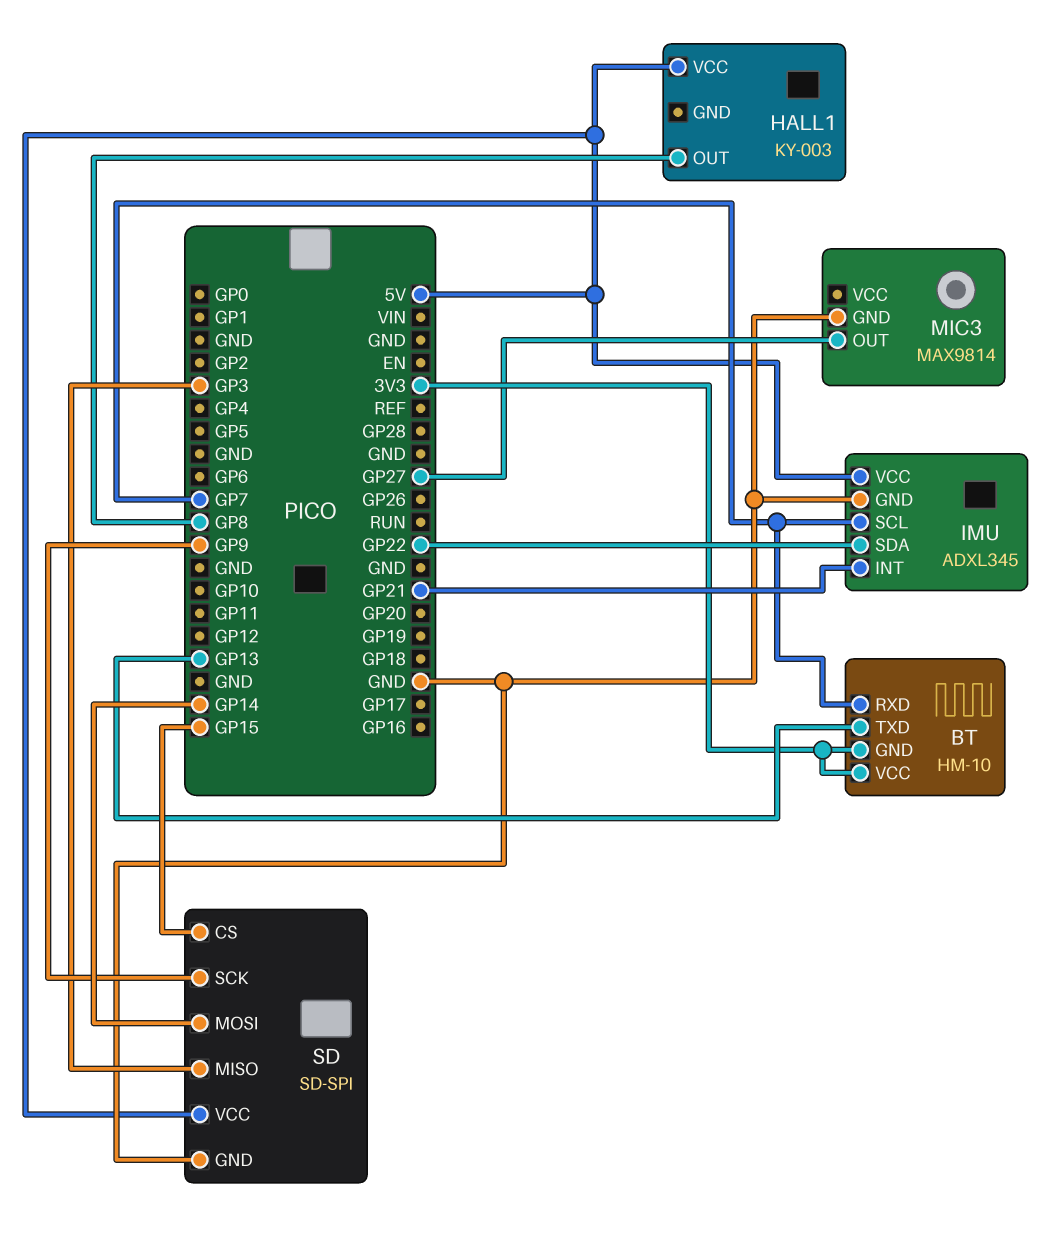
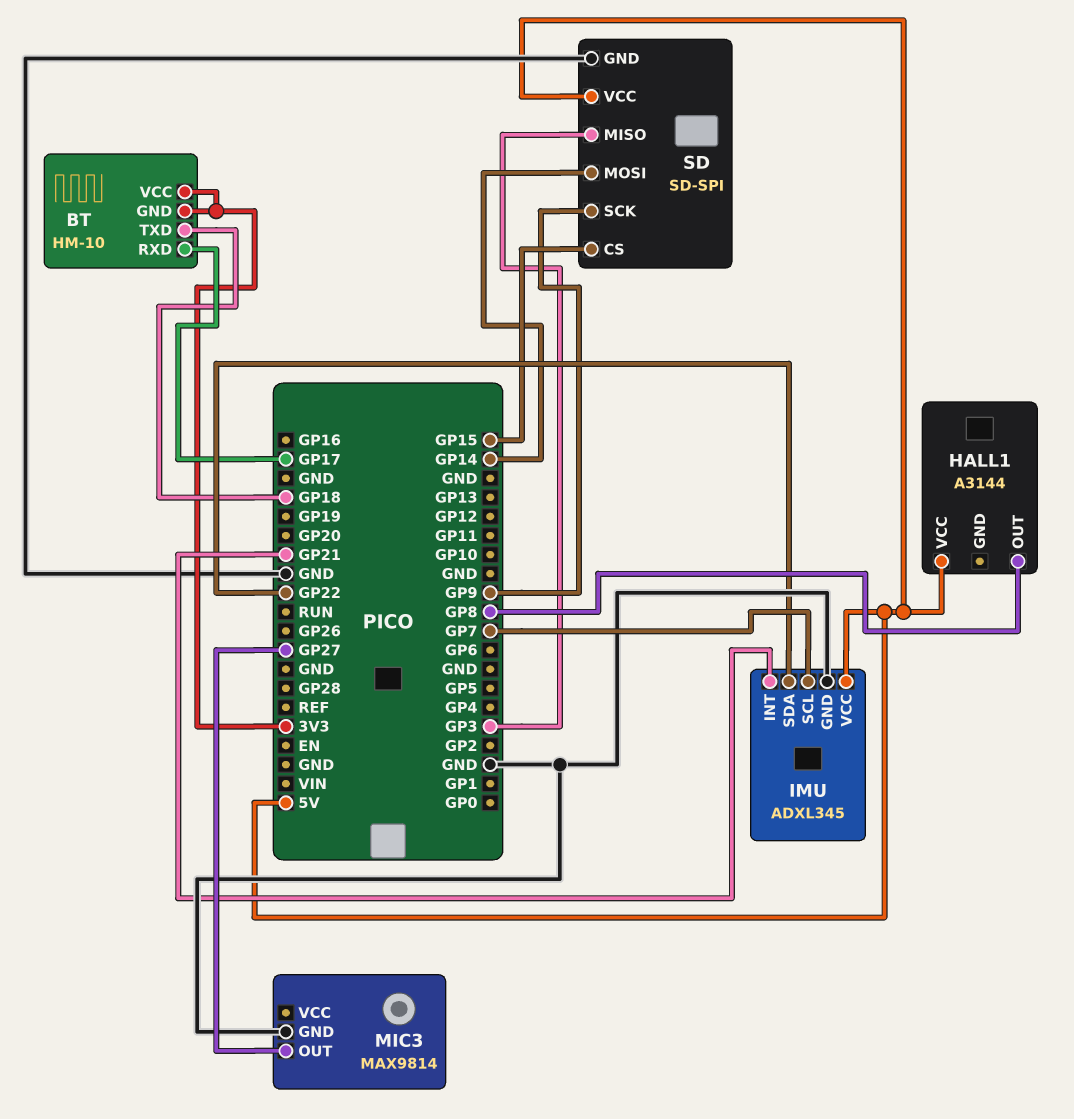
BT pin RXD: GP7 -> GP17
BT pin TXD: GP13 -> GP18
HALL1: KY-003 -> A3144

